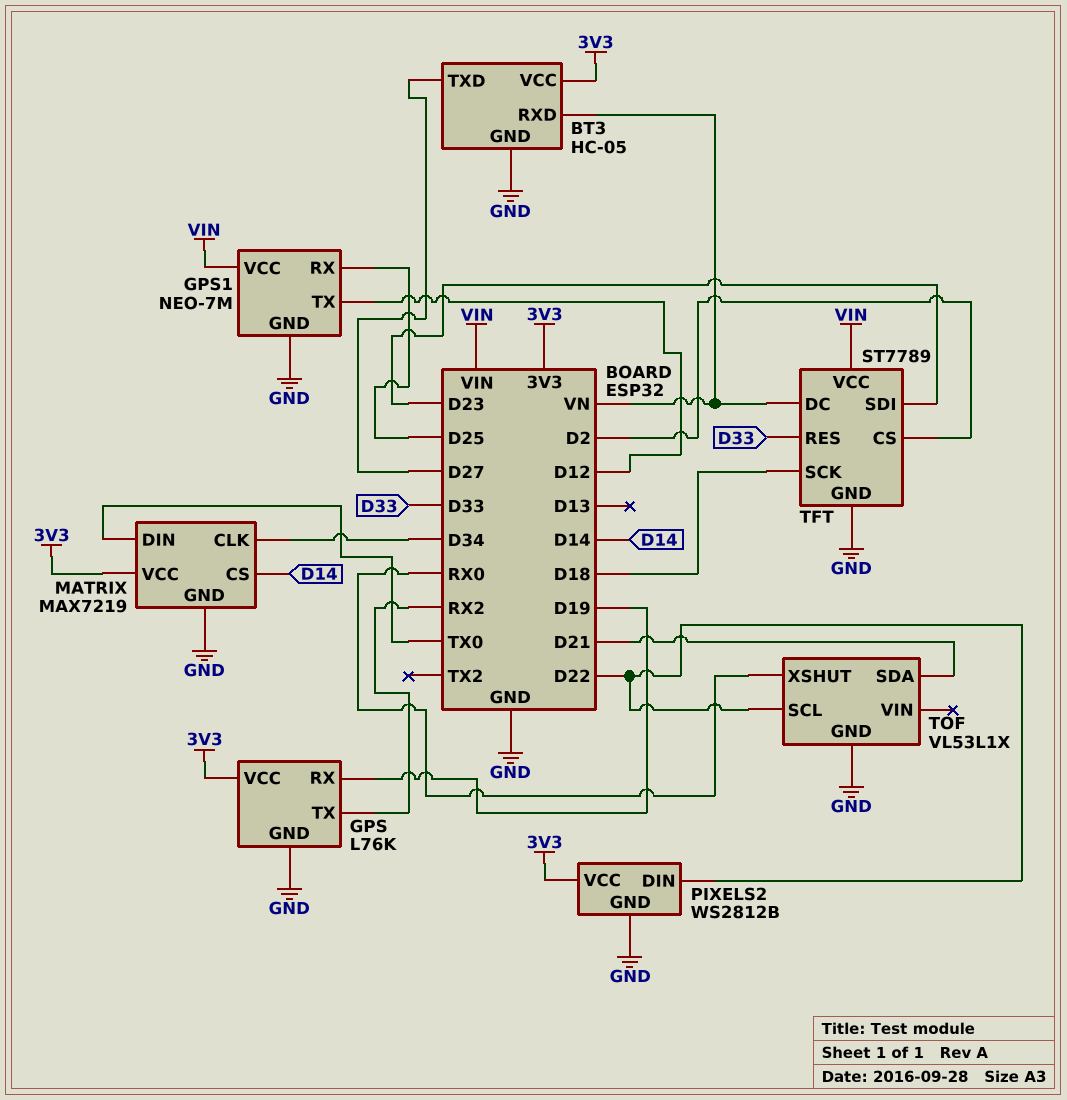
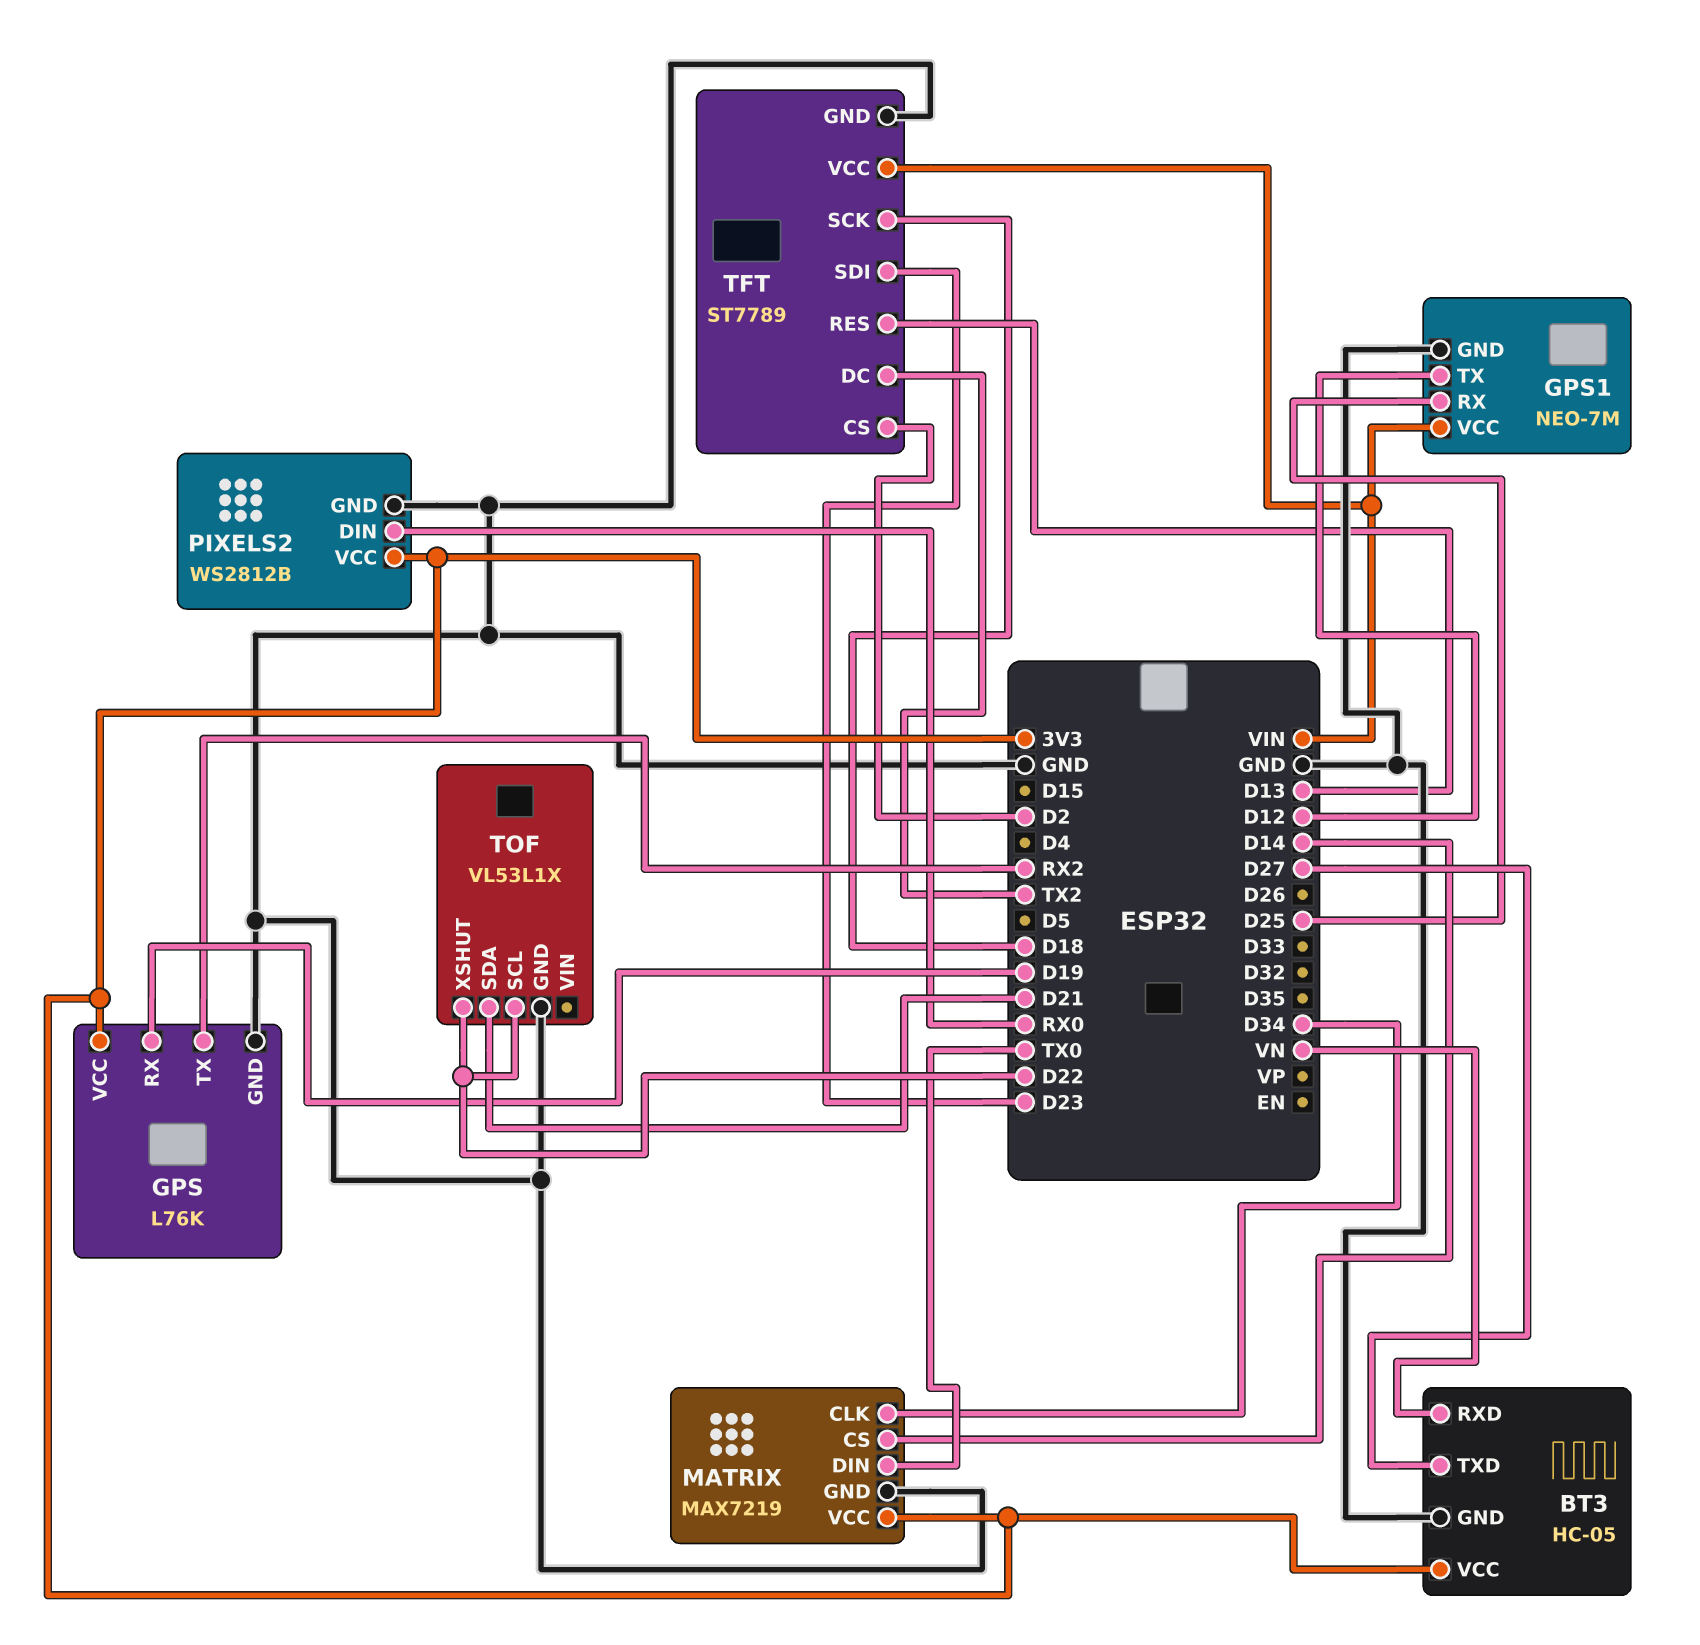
PIXELS2 pin DIN: D22 -> RX0
TFT pin DC: VN -> TX2
TFT pin RES: D33 -> D13
TOF pin XSHUT: RX0 -> D22

